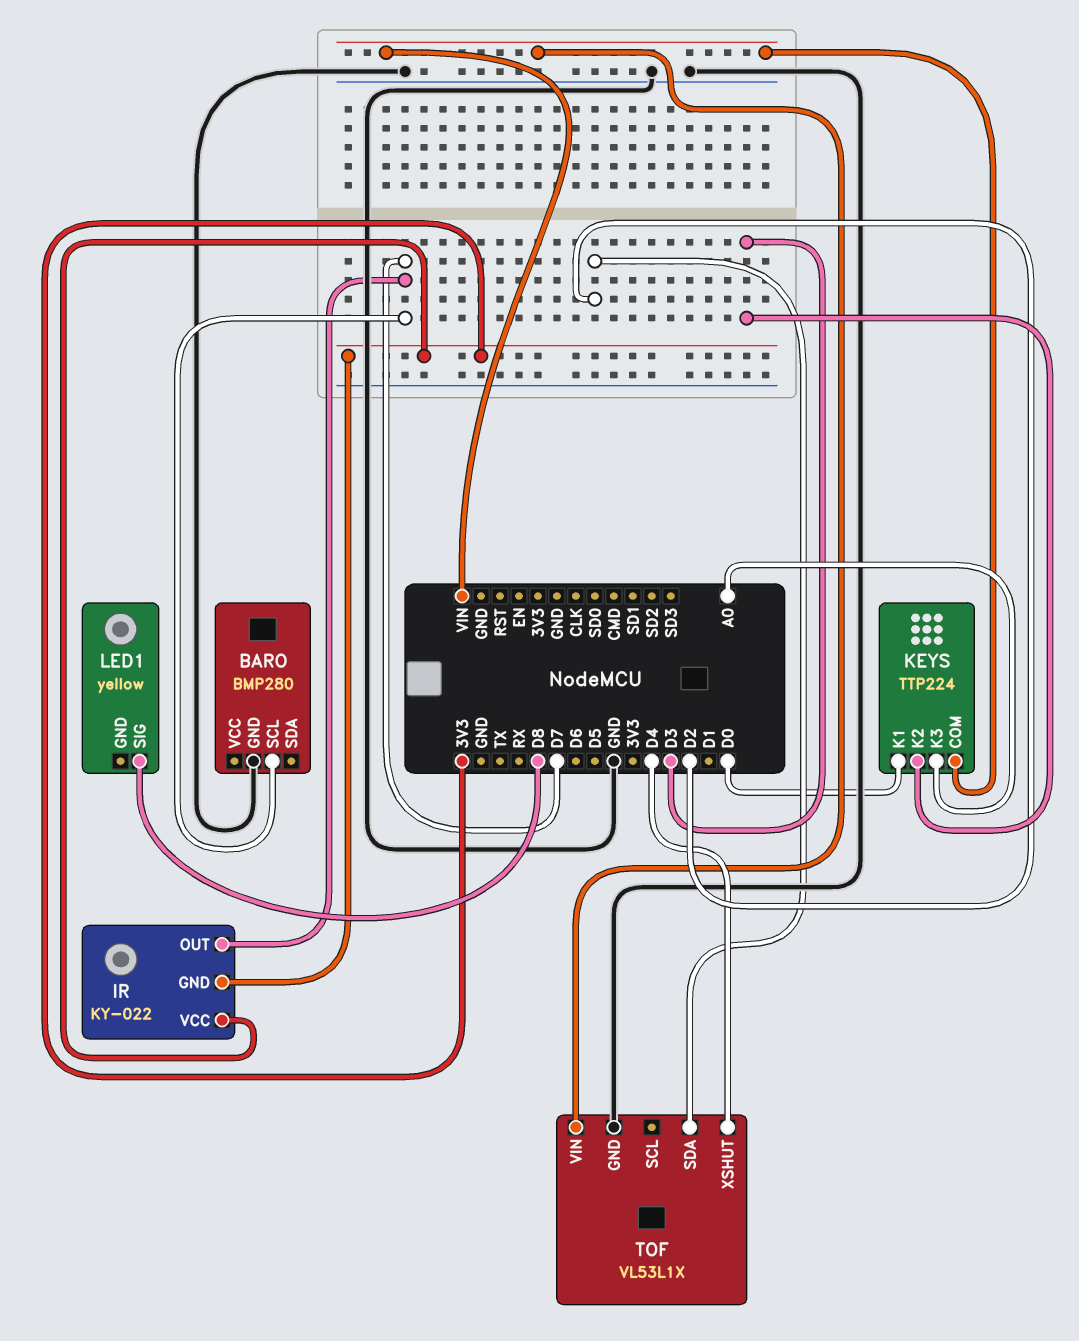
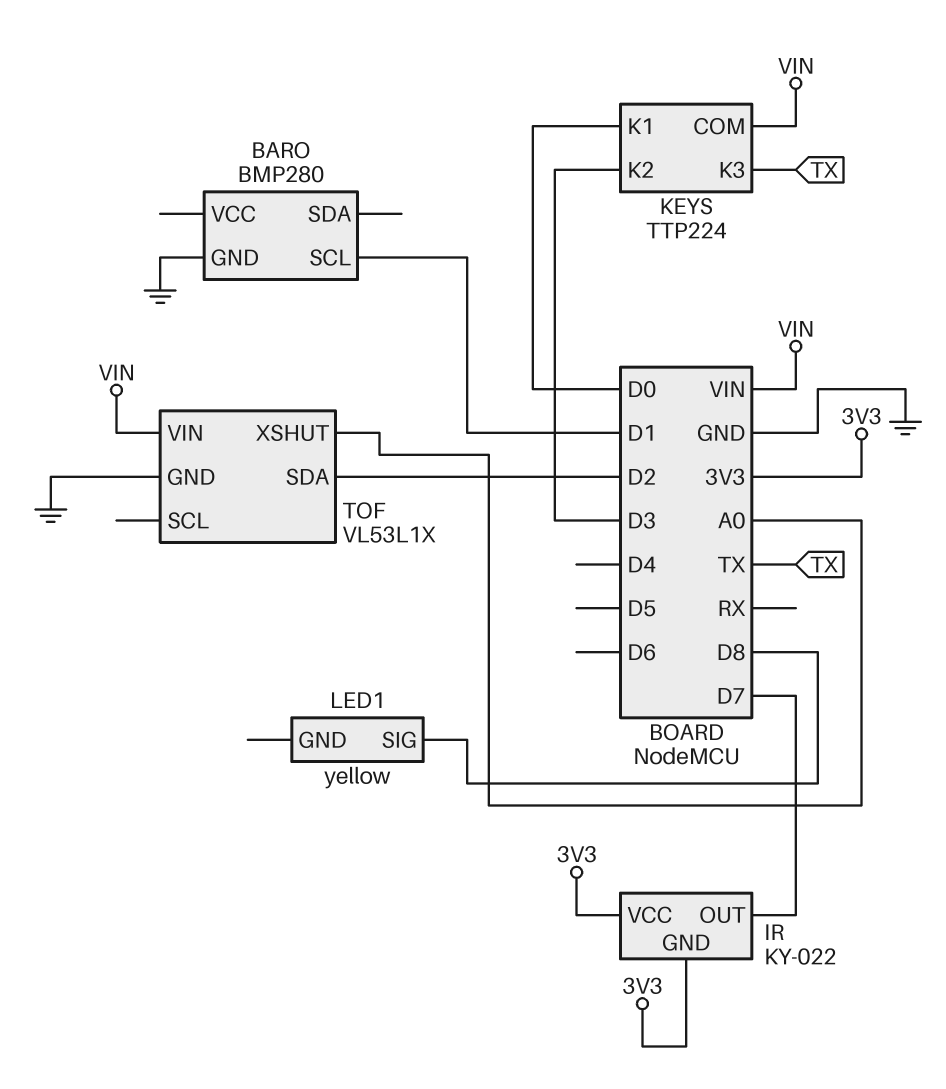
BARO pin SCL: D7 -> D1
KEYS pin K3: A0 -> TX
TOF pin XSHUT: D4 -> A0

